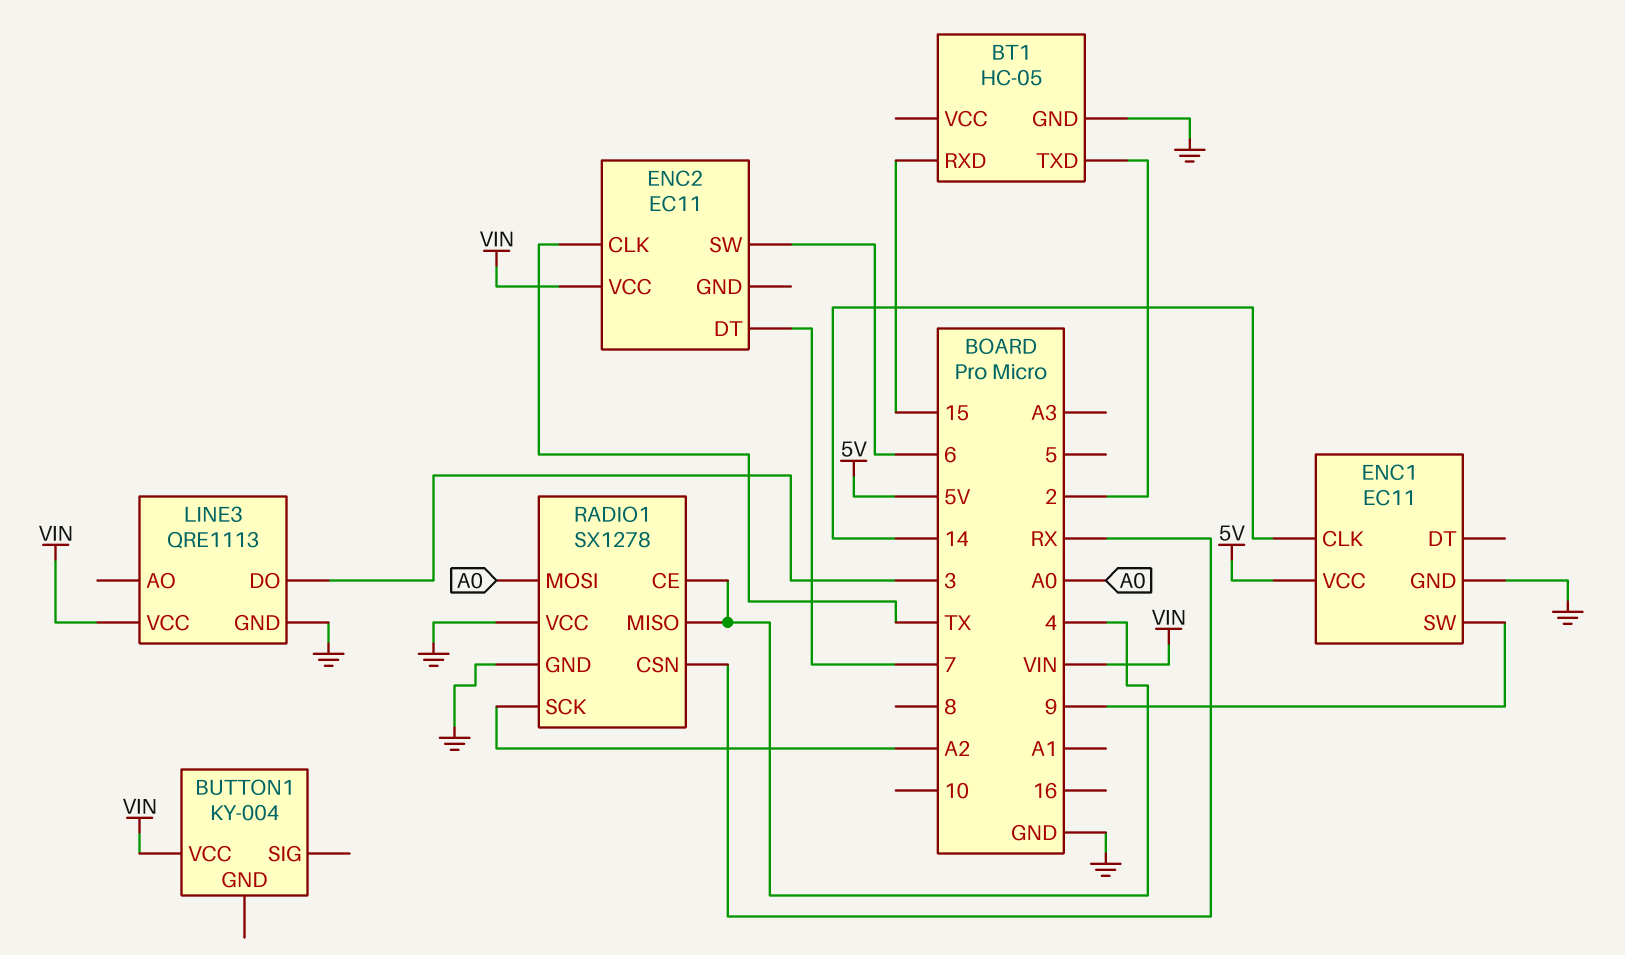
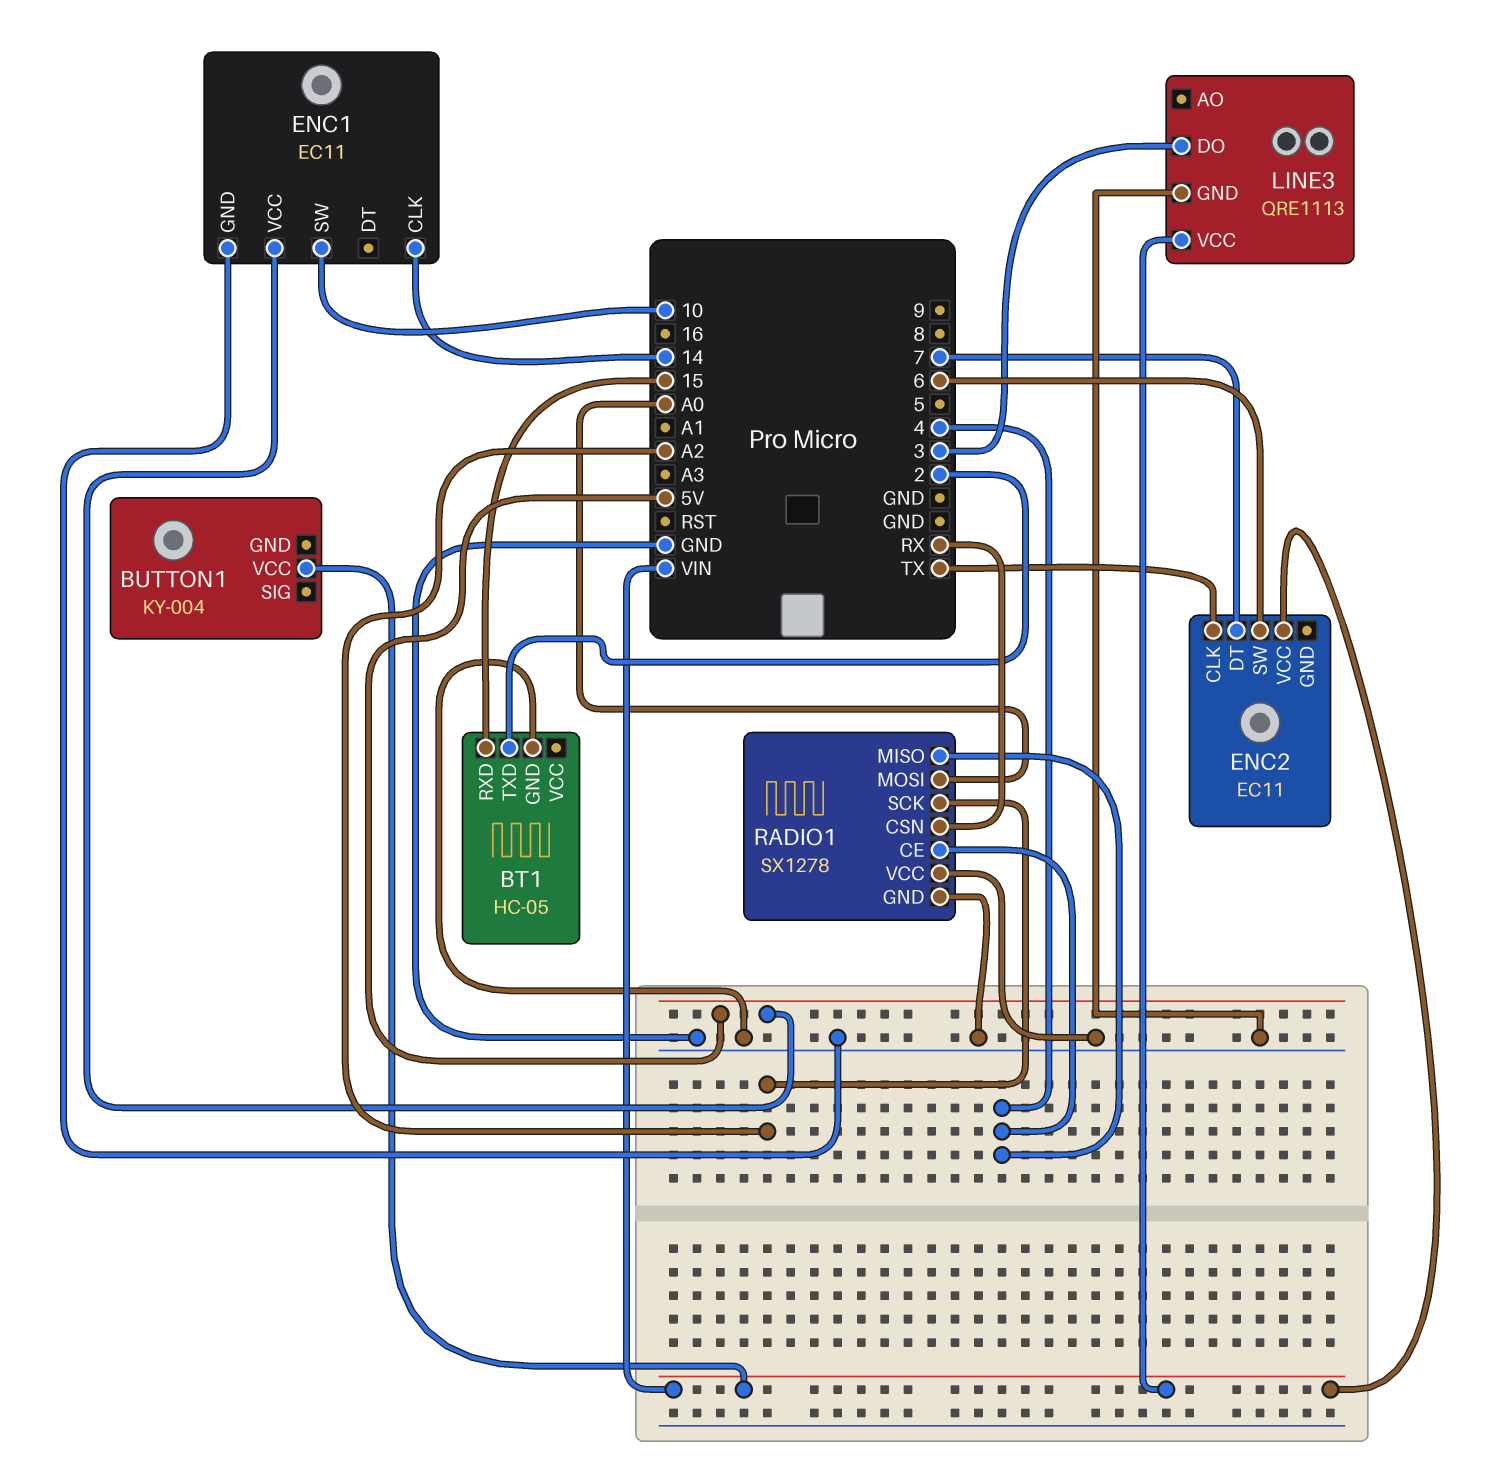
ENC1 pin SW: 9 -> 10

